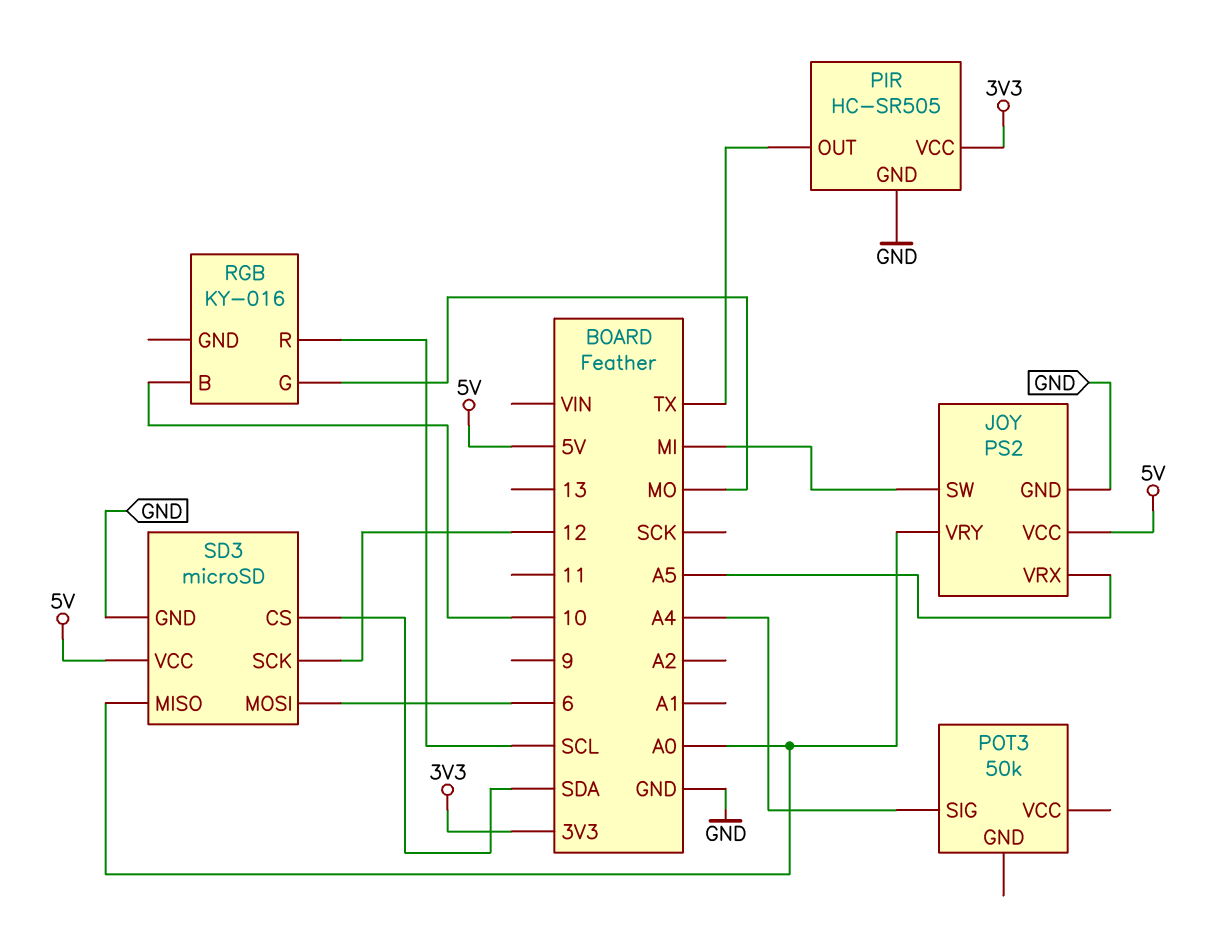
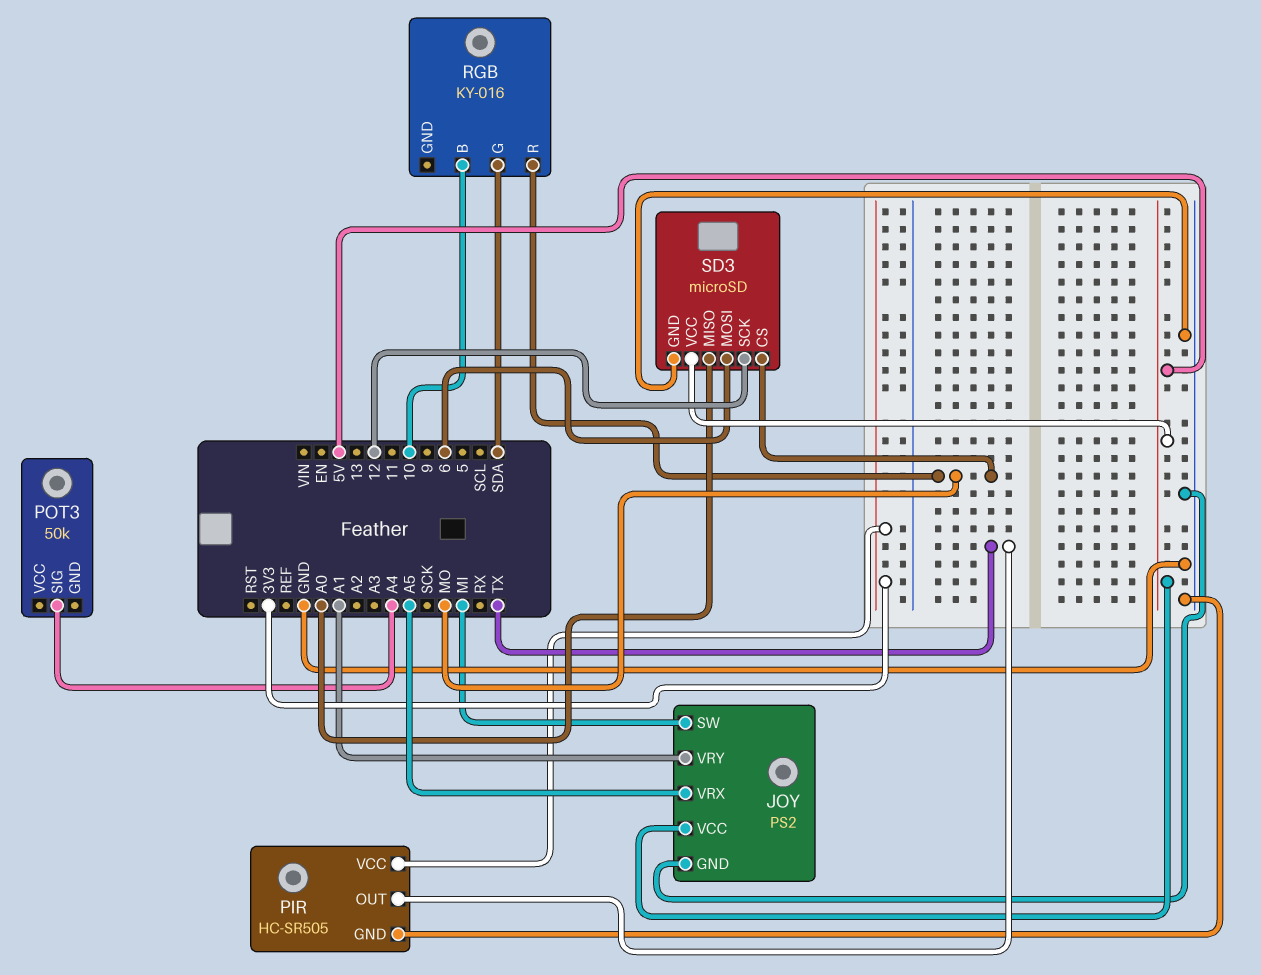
JOY pin VRY: A0 -> A1
RGB pin G: MO -> SDA
RGB pin R: SCL -> MO
SD3 pin CS: SDA -> MO

